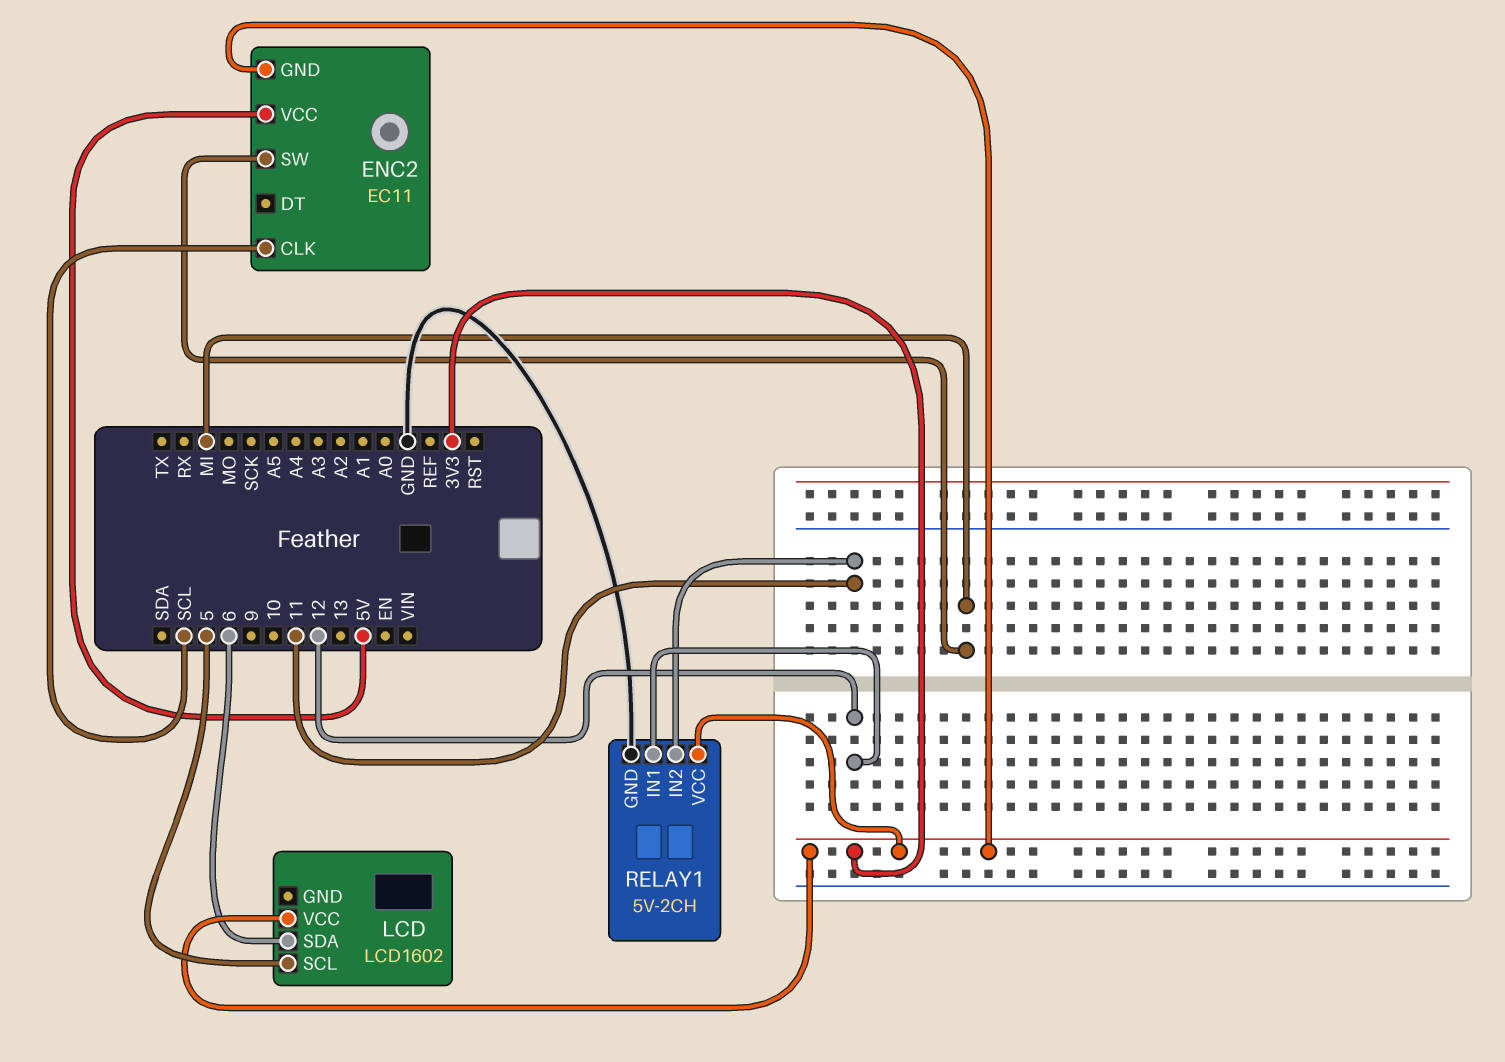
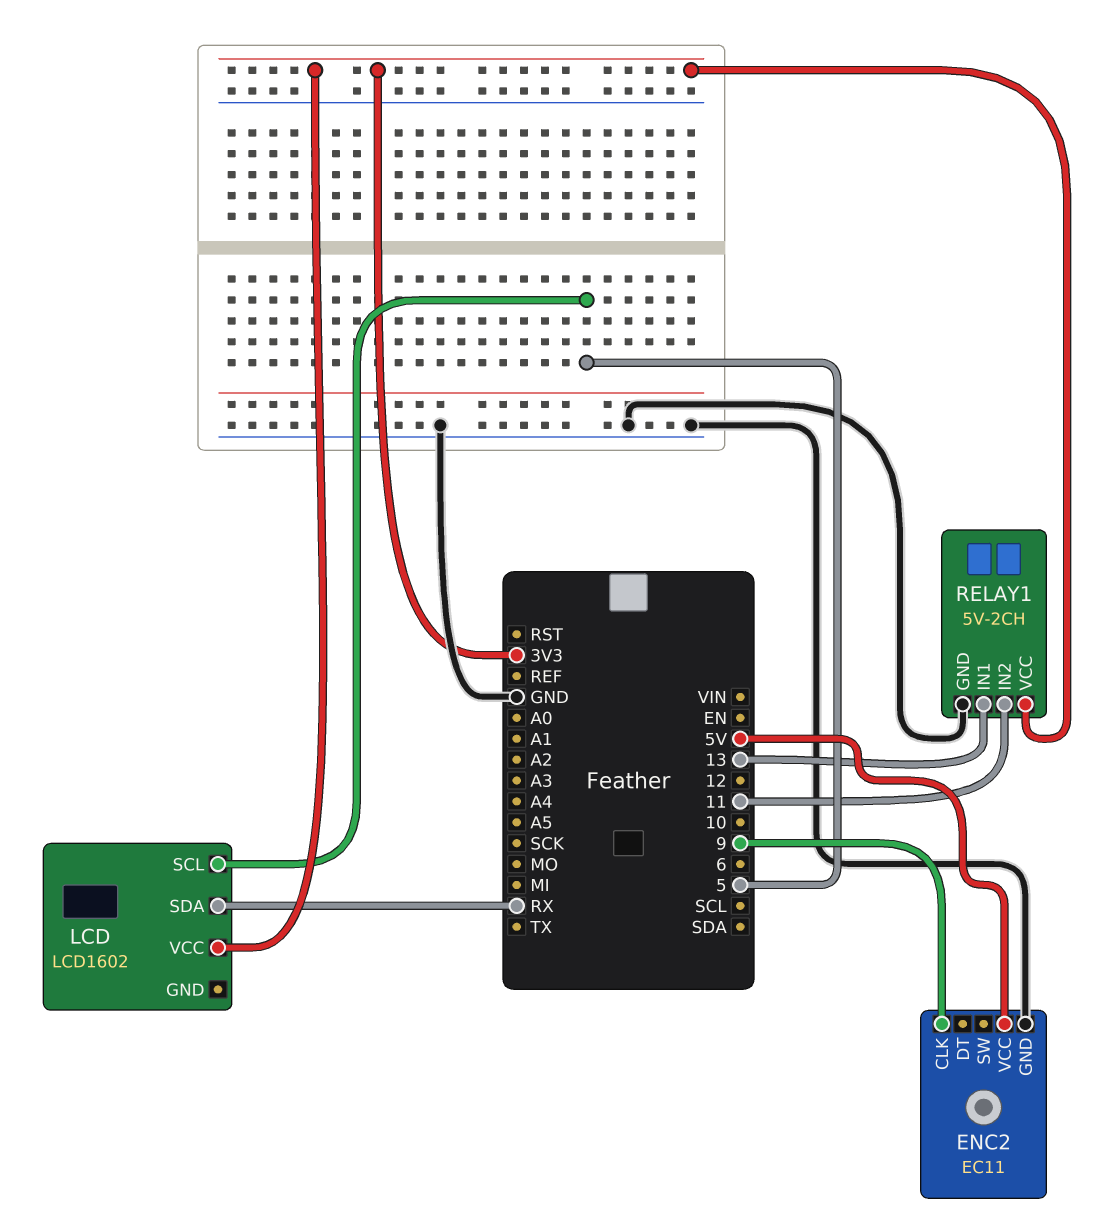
ENC2 pin CLK: SCL -> 9
ENC2 pin GND: 3V3 -> GND
ENC2 pin SW: MI -> none
LCD pin SDA: 6 -> RX
RELAY1 pin IN1: 12 -> 13

